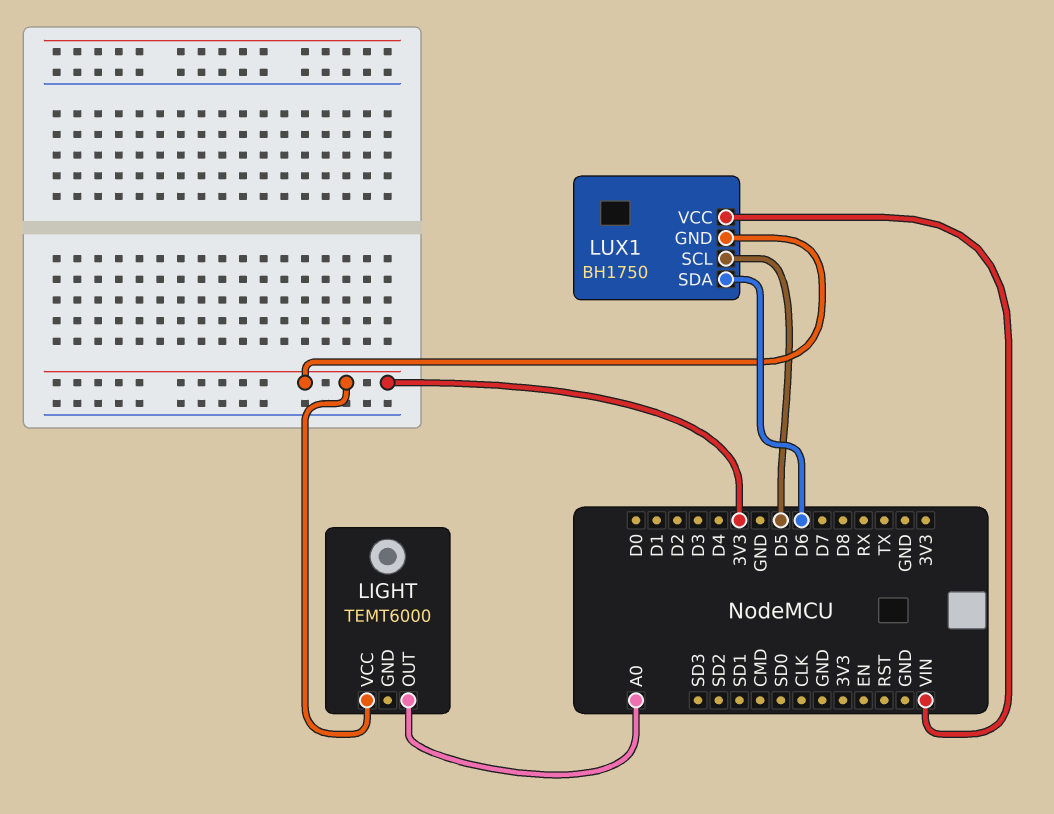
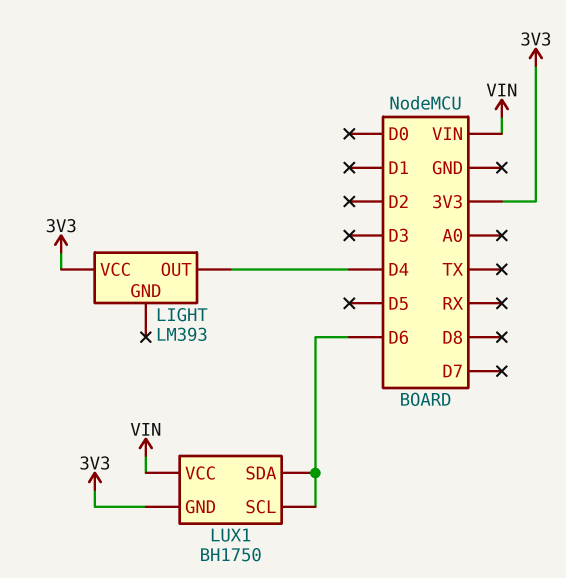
LIGHT: TEMT6000 -> LM393
LIGHT pin OUT: A0 -> D4
LUX1 pin SCL: D5 -> D6

